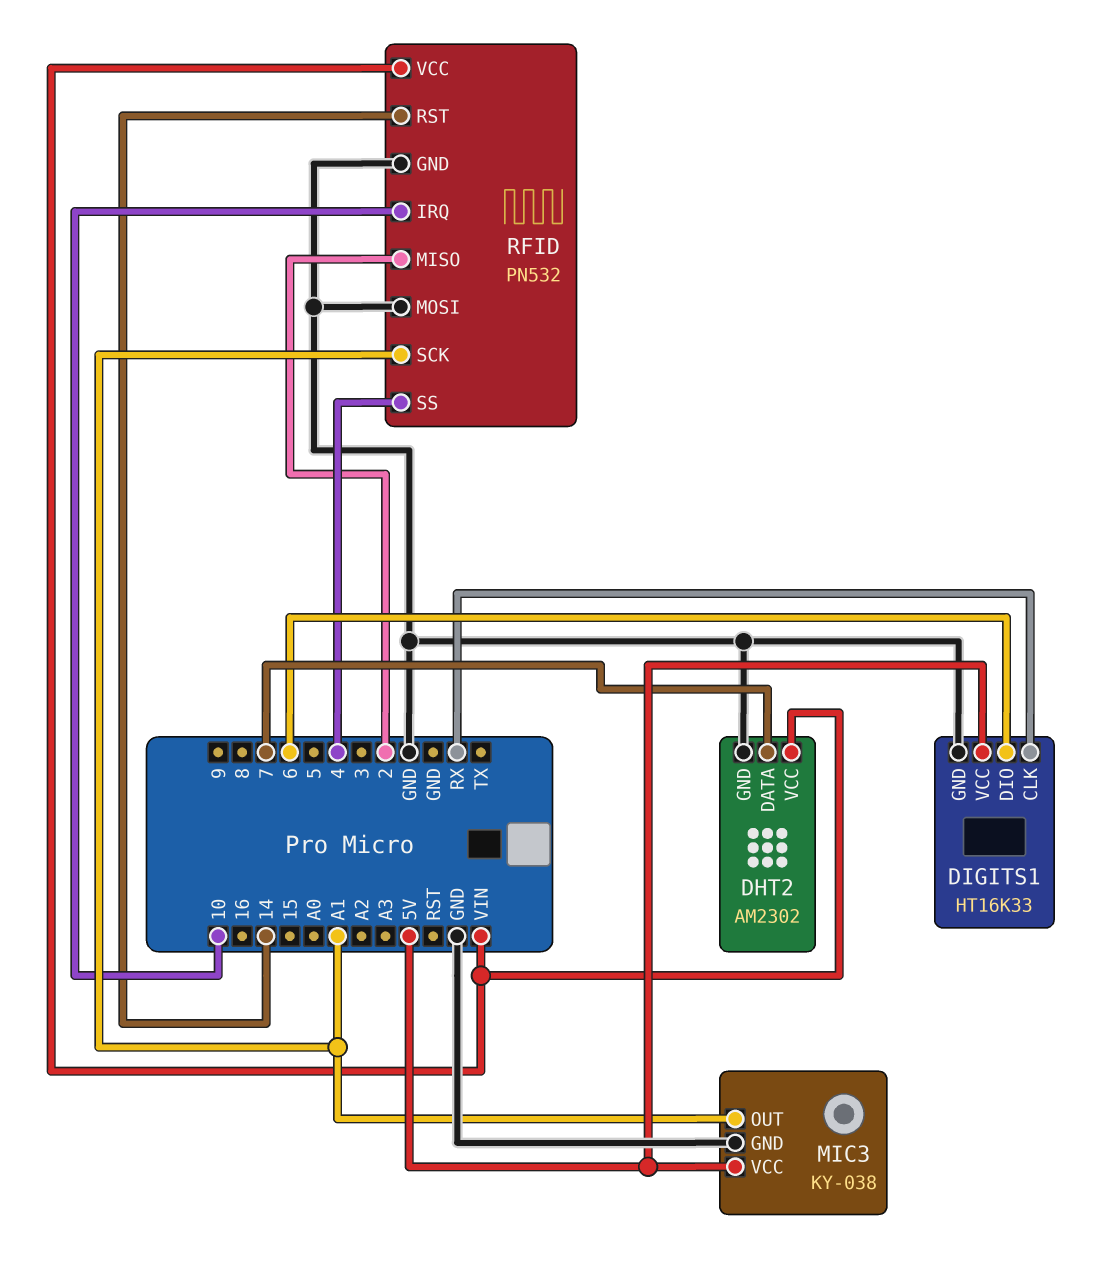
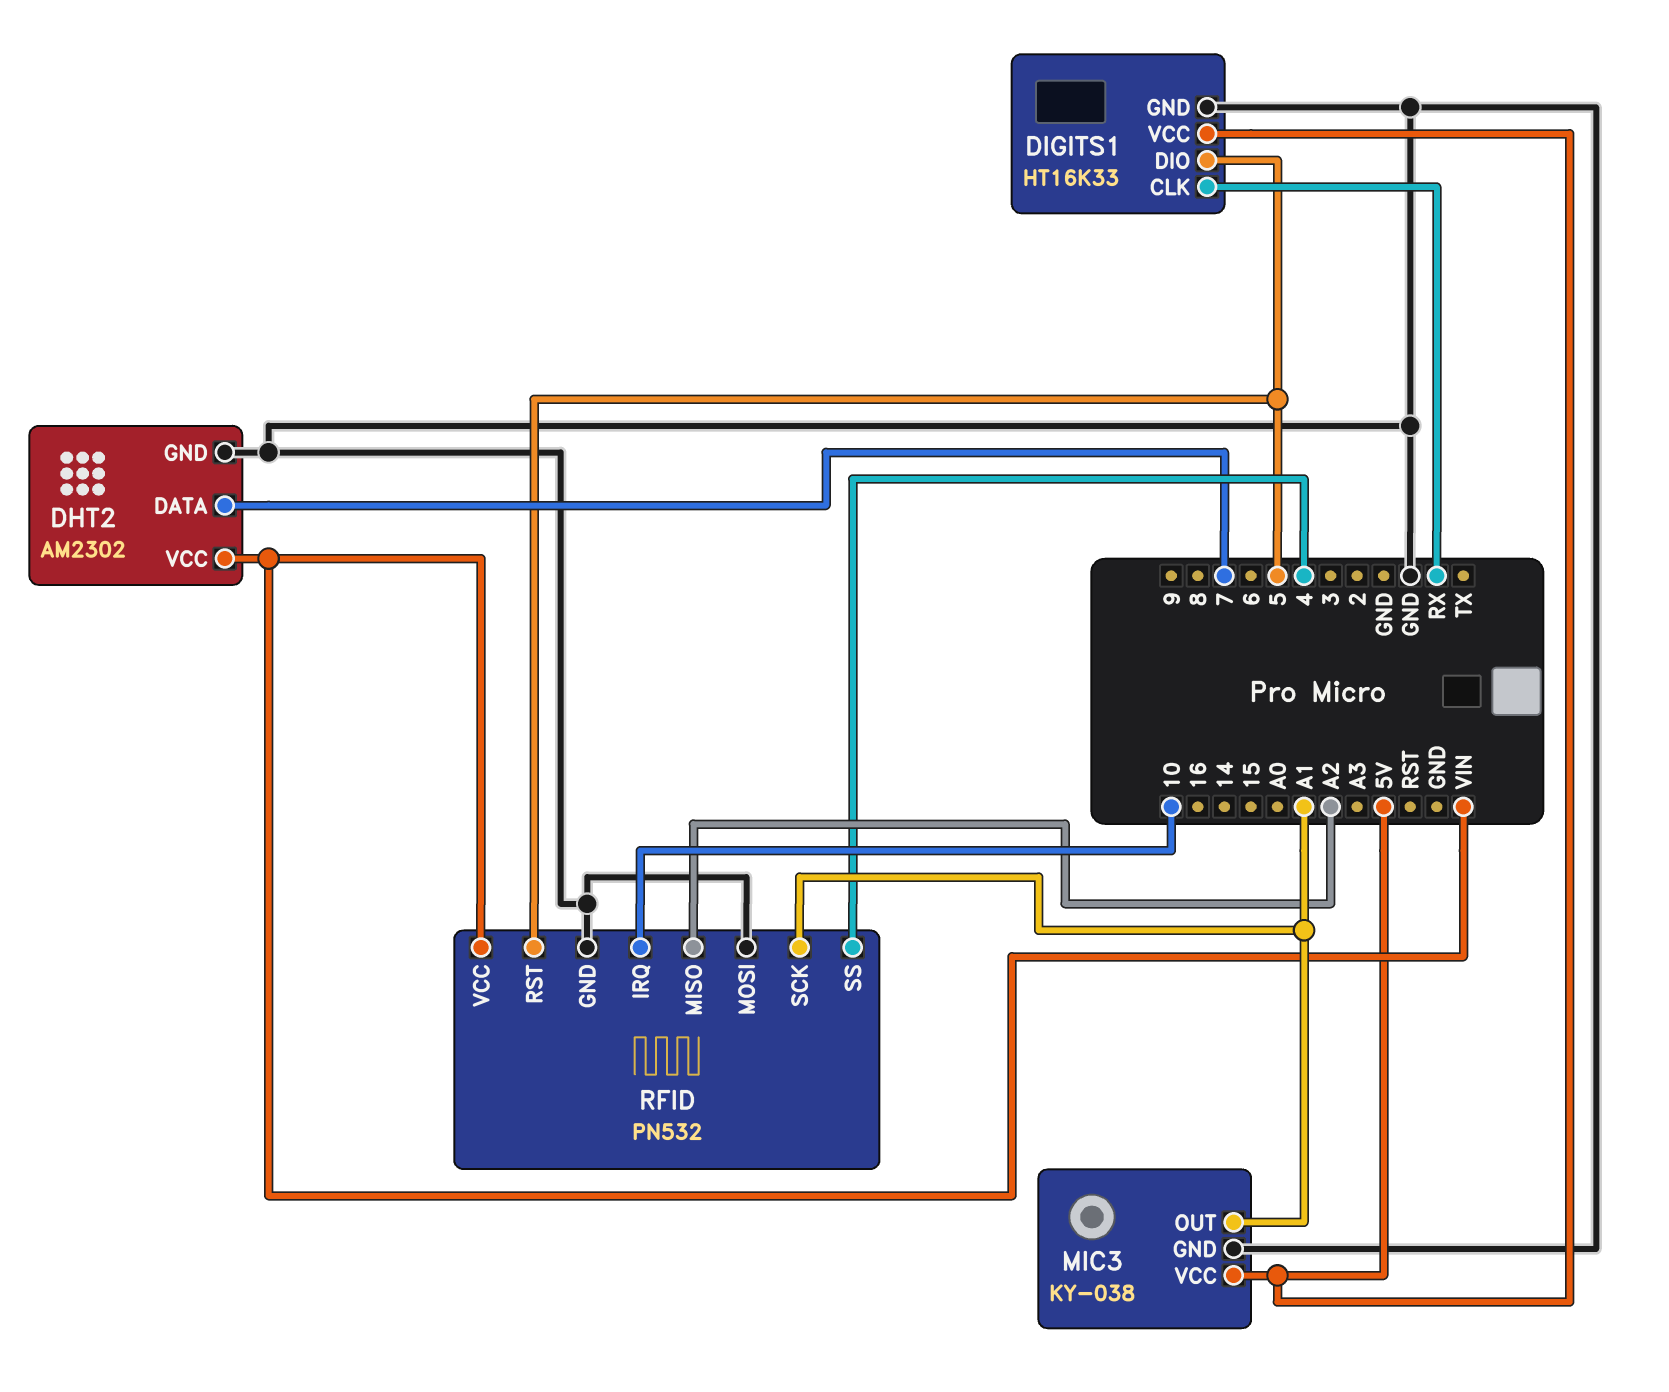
DIGITS1 pin DIO: 6 -> 5
RFID pin MISO: 2 -> A2
RFID pin RST: 14 -> 5

